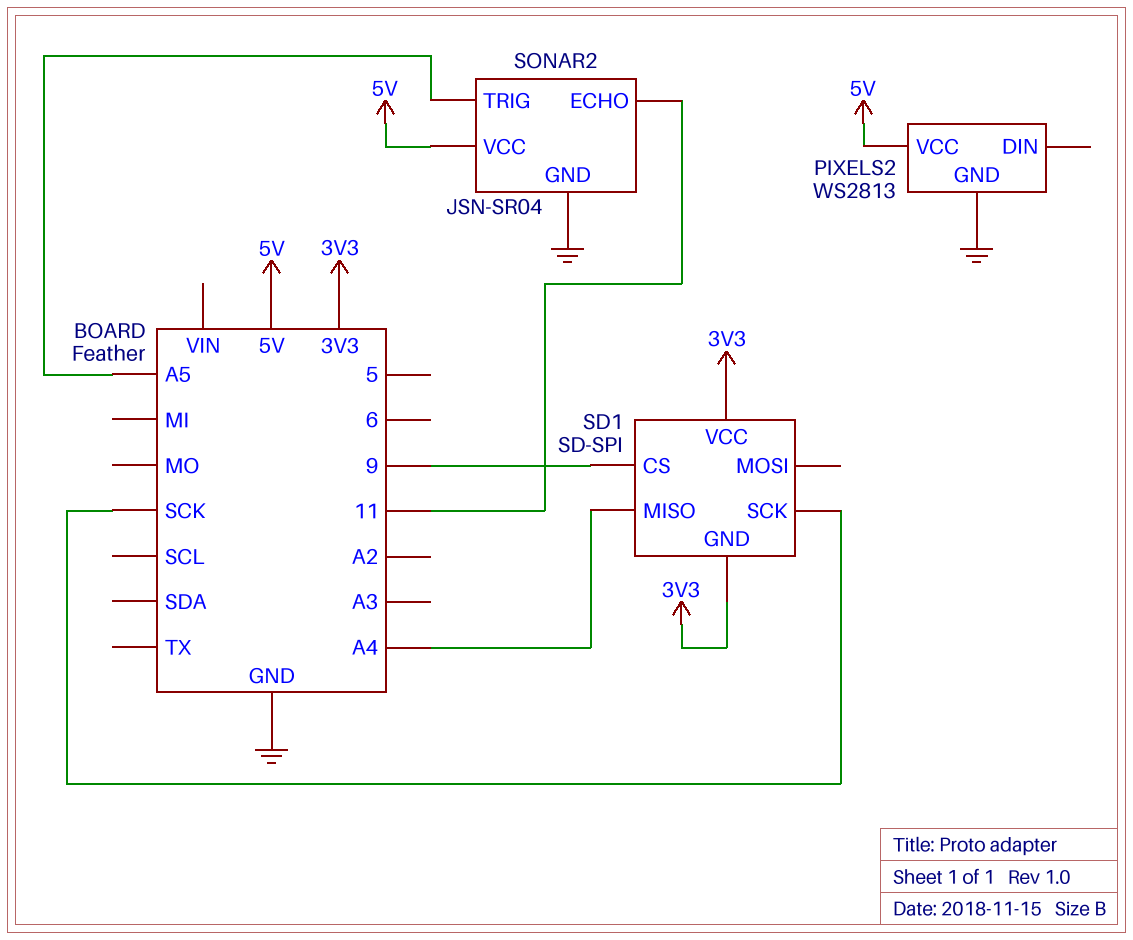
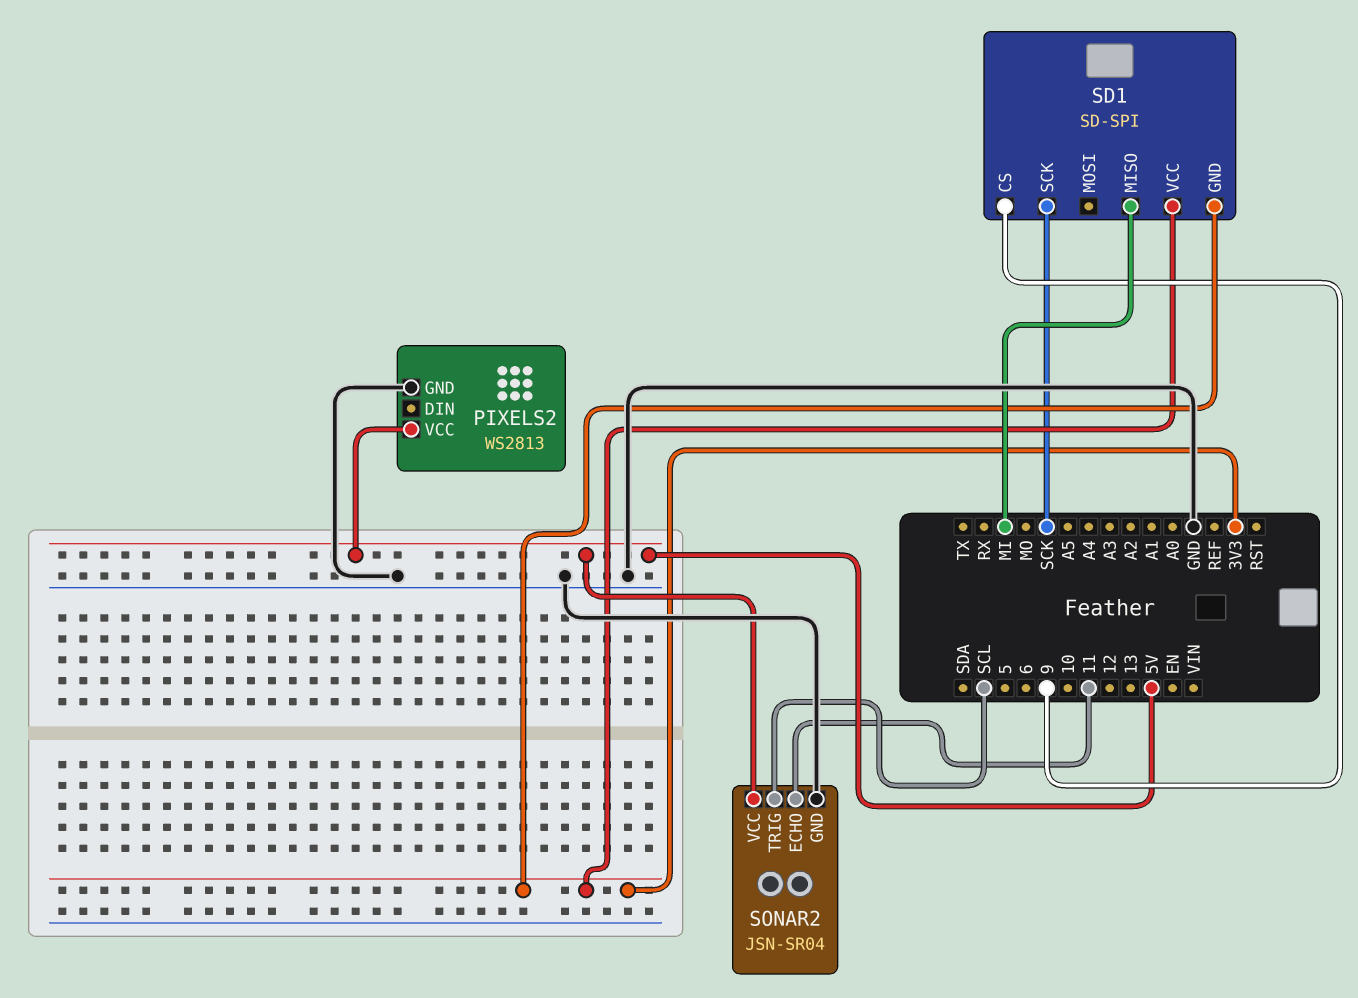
SD1 pin MISO: A4 -> MI
SONAR2 pin TRIG: A5 -> SCL

